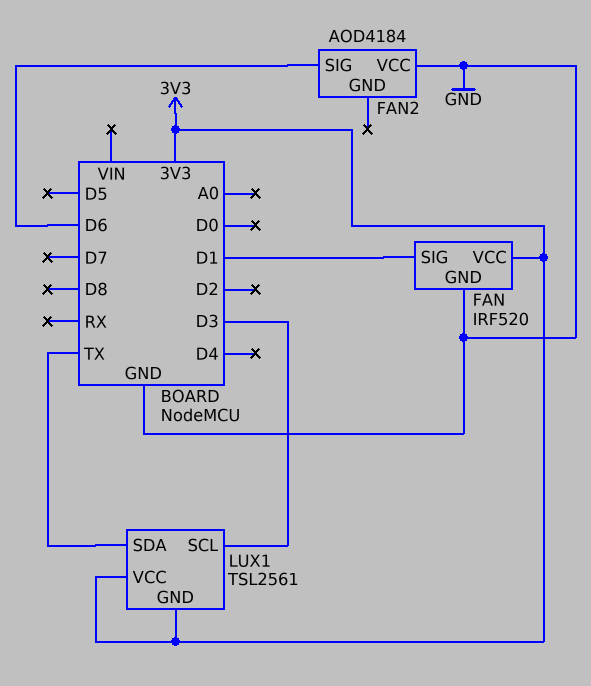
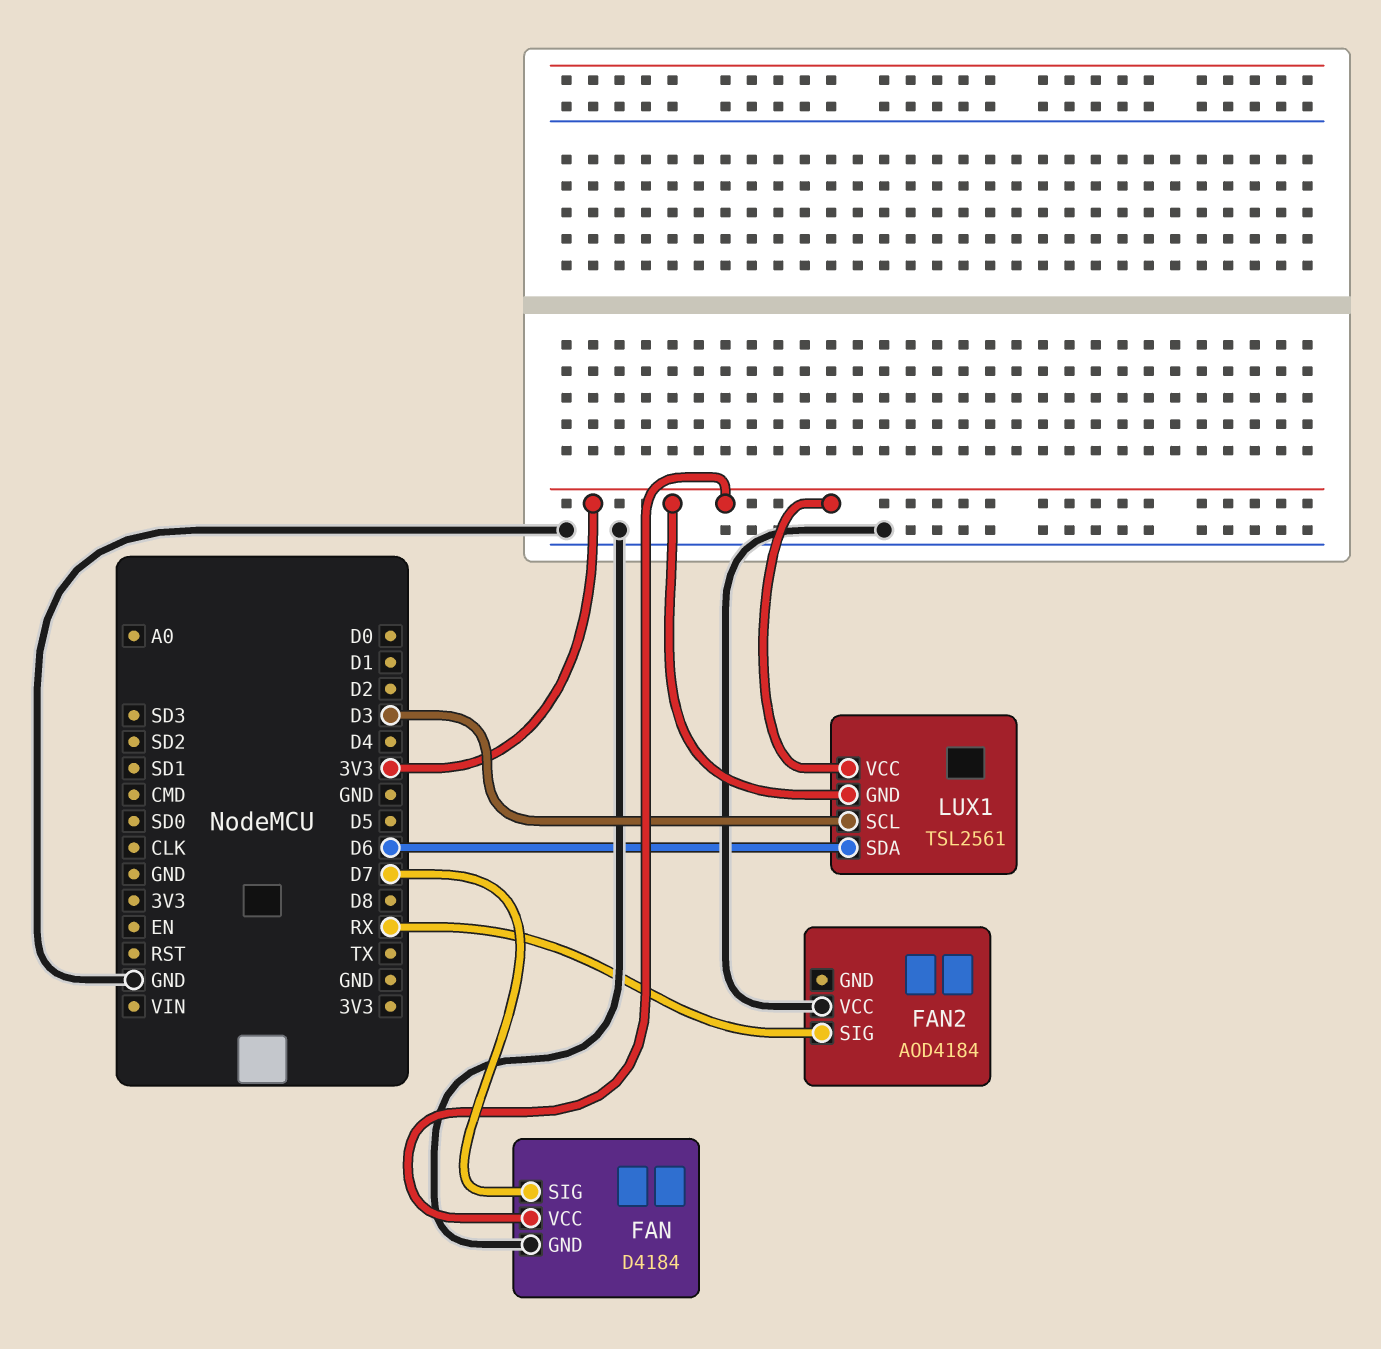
FAN: IRF520 -> D4184
FAN pin SIG: D1 -> D7
FAN2 pin SIG: D6 -> RX
LUX1 pin SDA: TX -> D6

